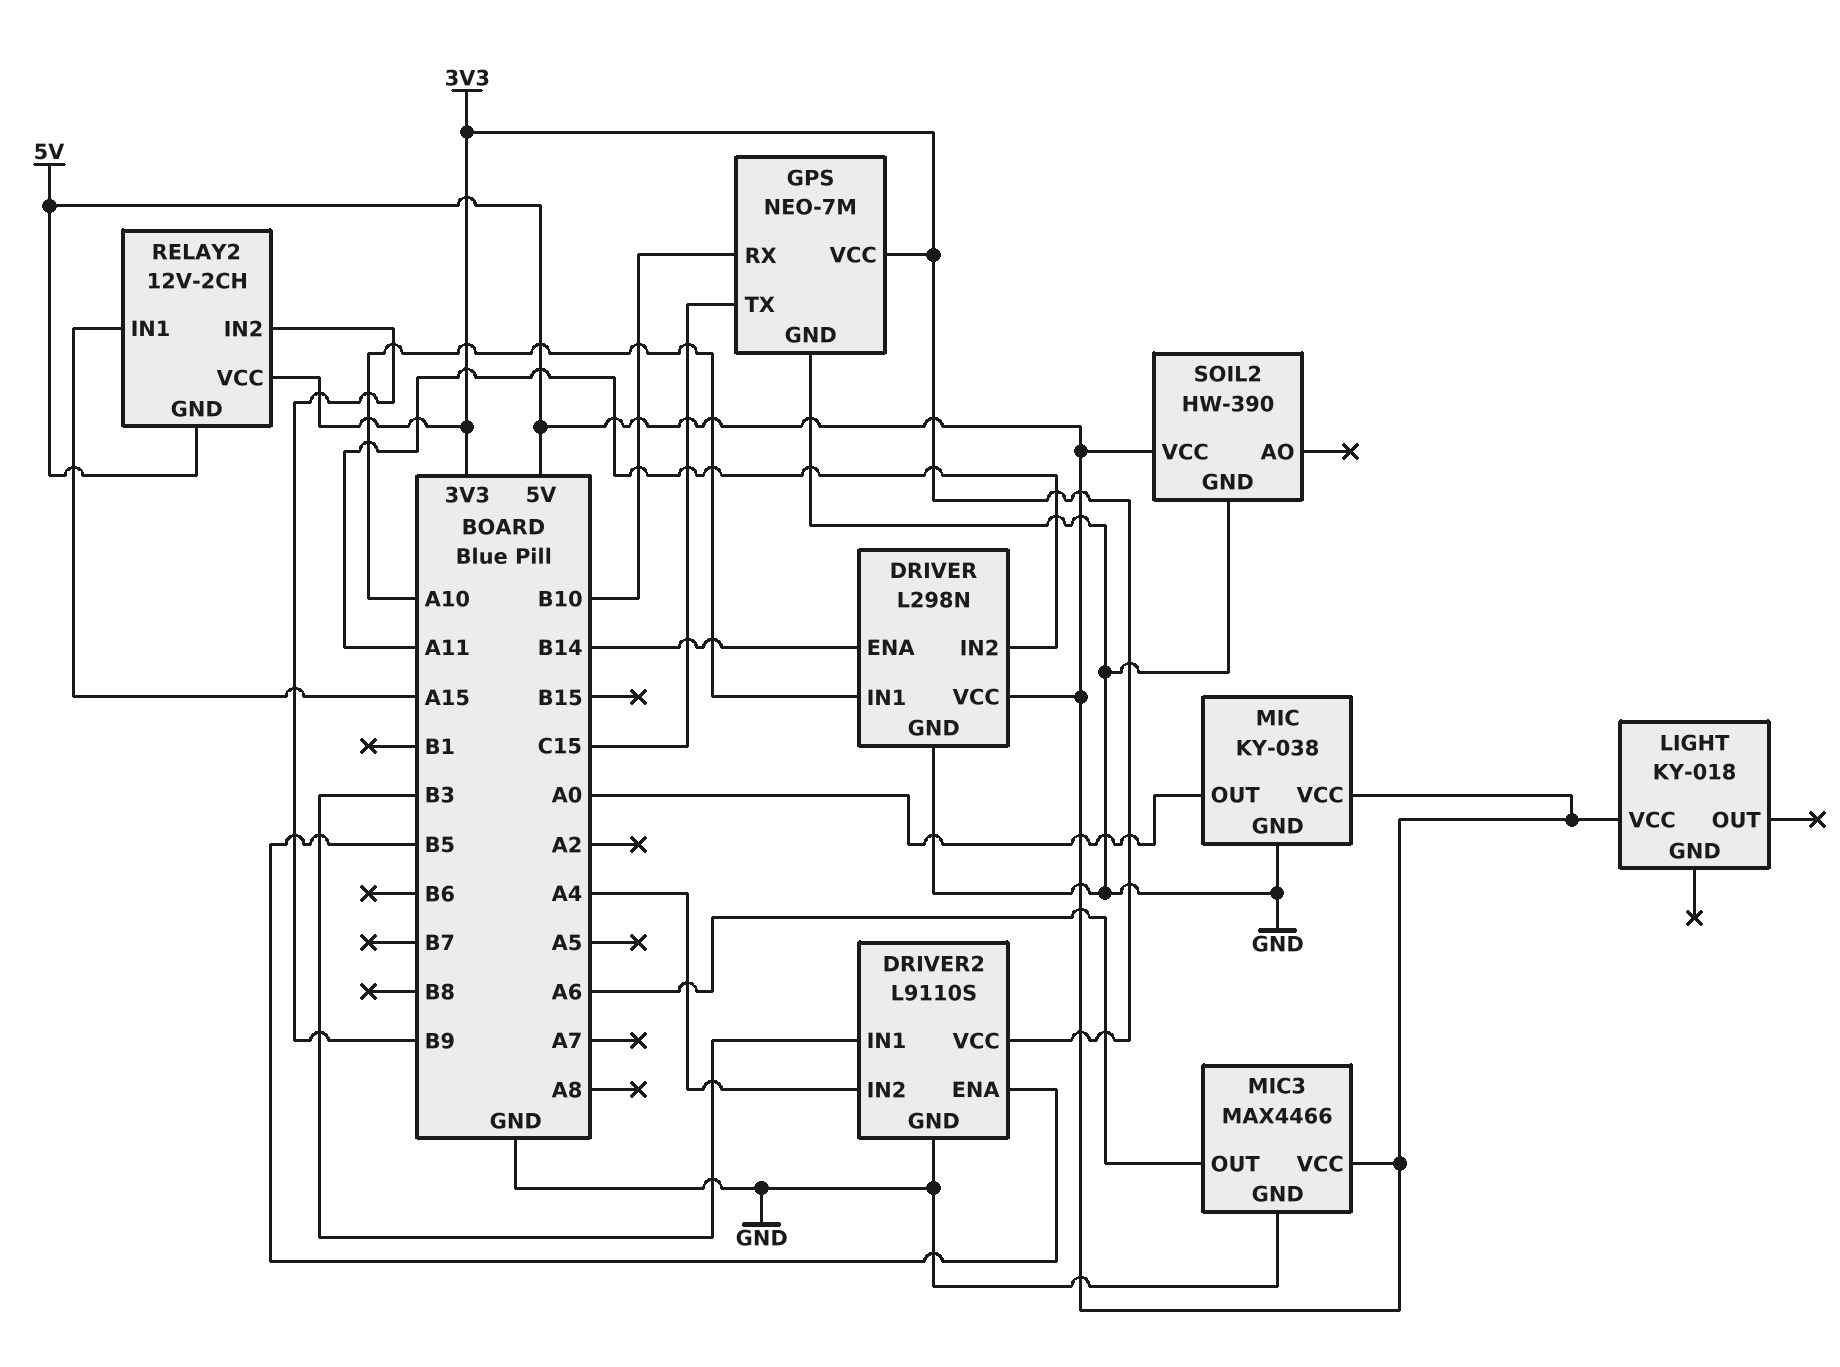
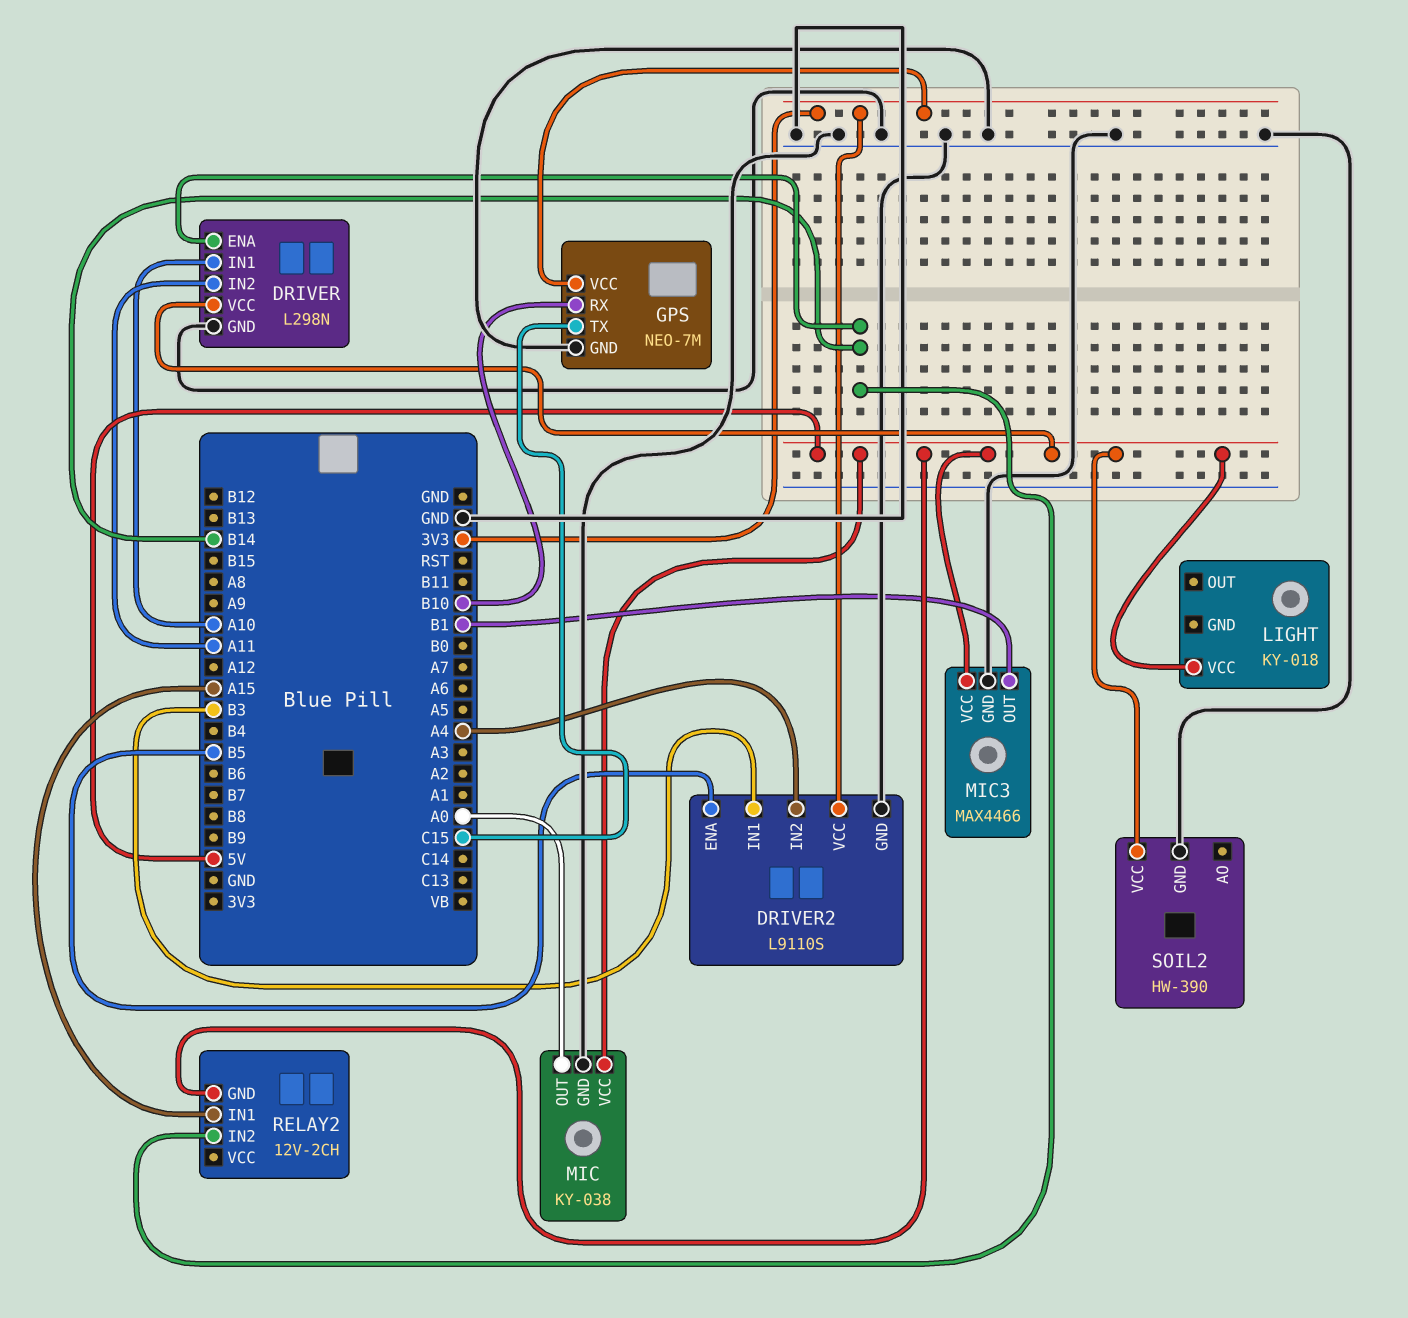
MIC3 pin OUT: A6 -> B1
RELAY2 pin IN2: B9 -> B14
RELAY2 pin VCC: 3V3 -> none

